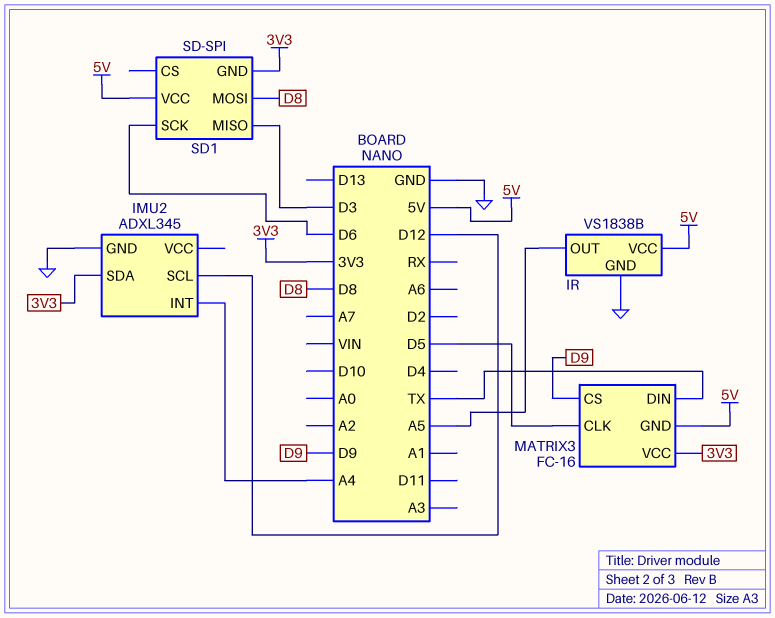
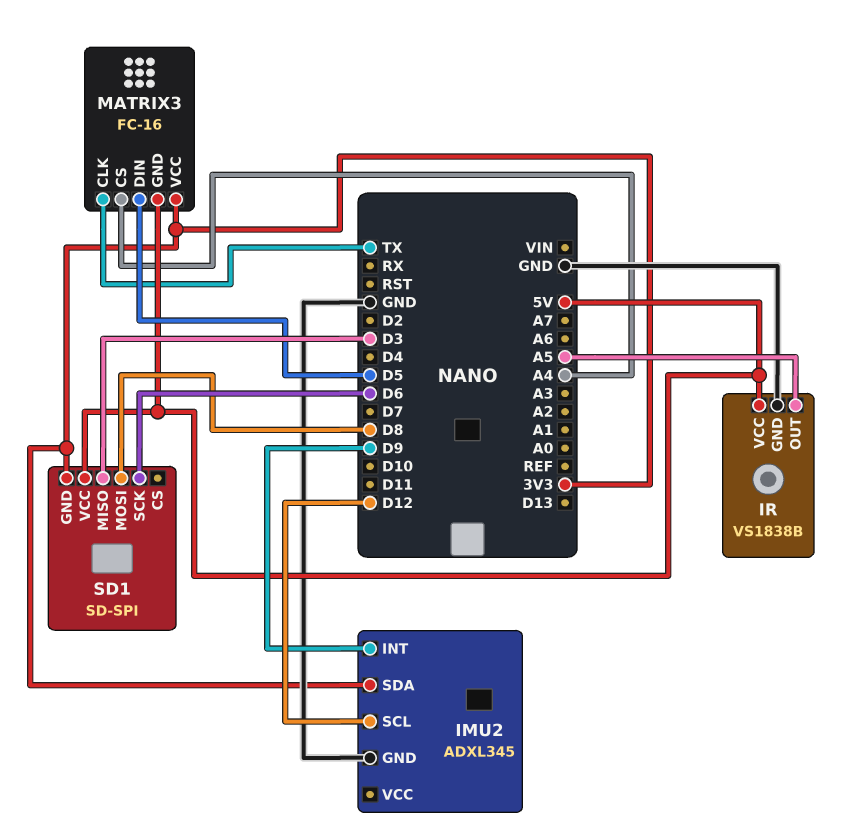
IMU2 pin INT: A4 -> D9
MATRIX3 pin CLK: D5 -> TX
MATRIX3 pin CS: D9 -> A4
MATRIX3 pin DIN: TX -> D5

